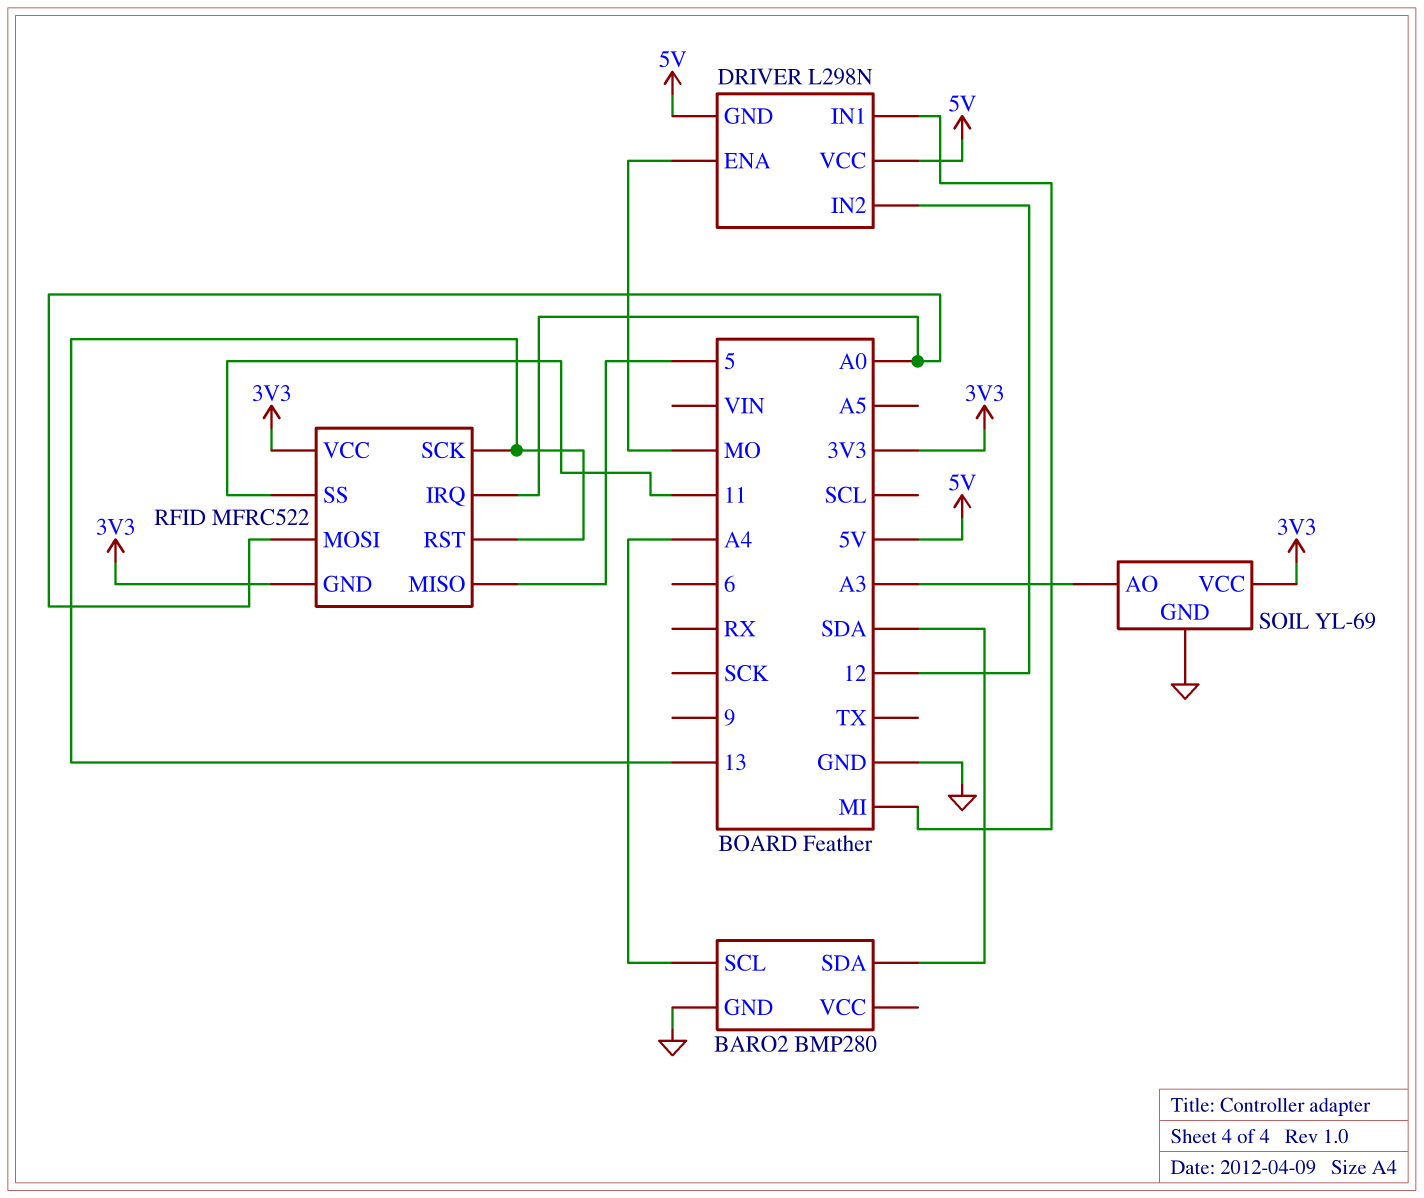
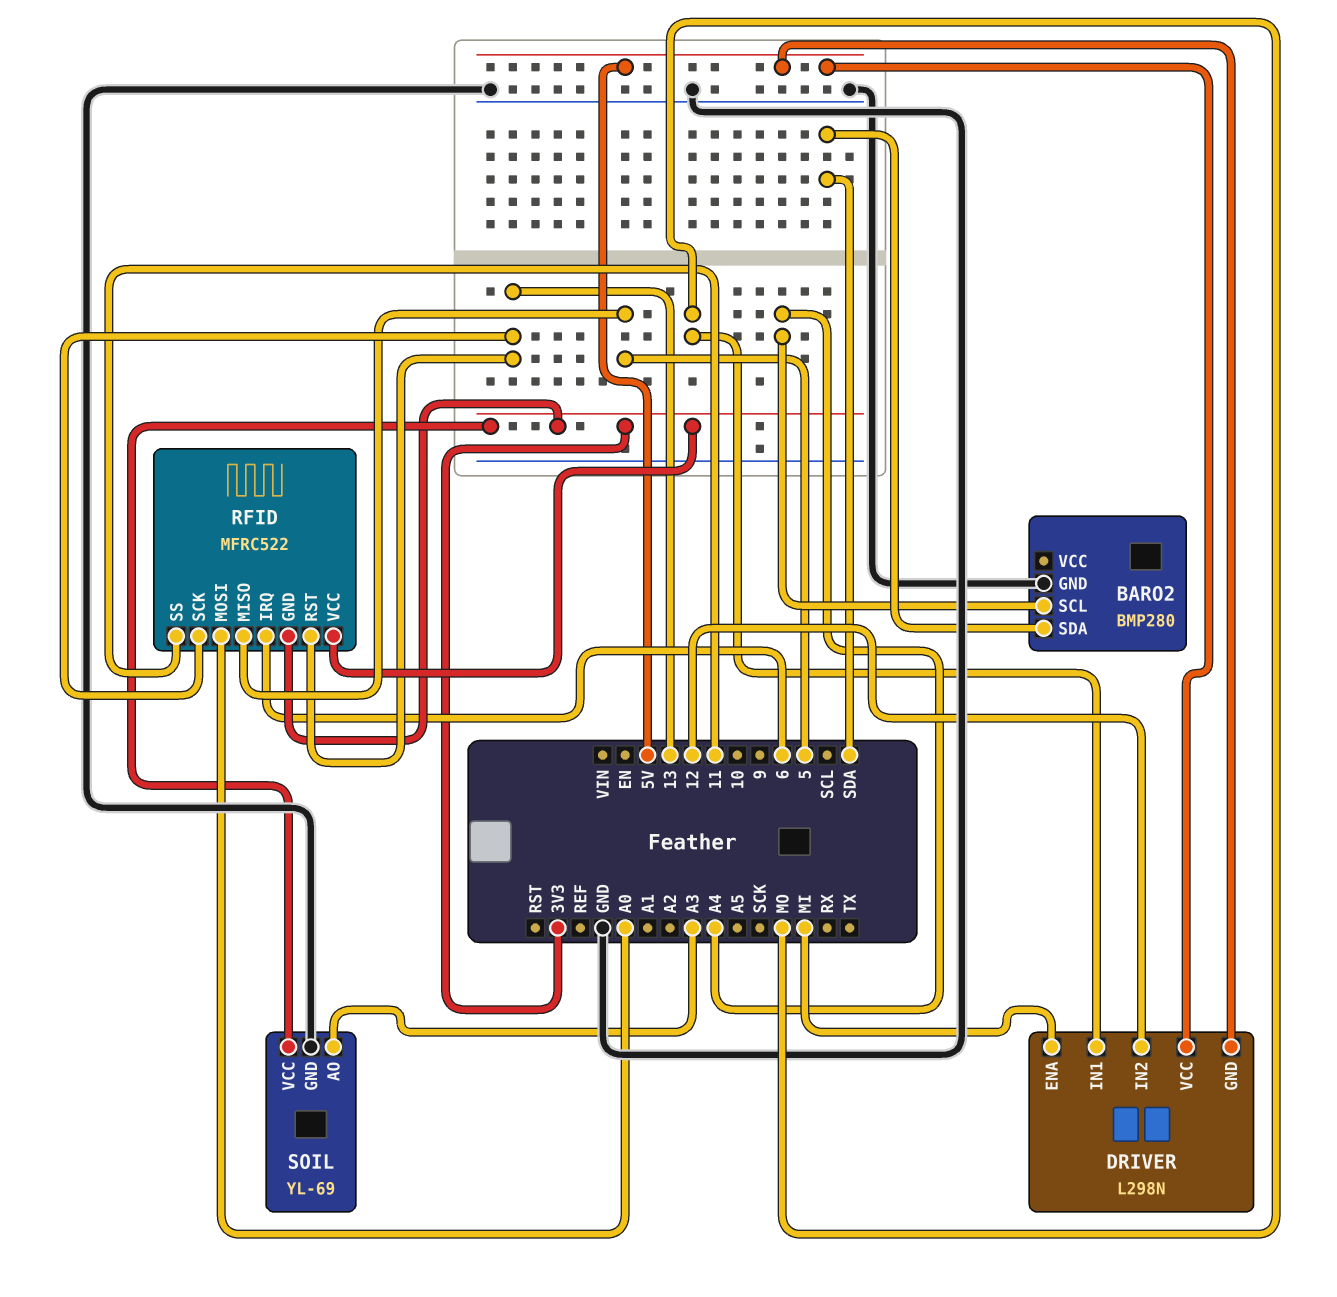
DRIVER pin ENA: MO -> MI
DRIVER pin IN1: MI -> MO
RFID pin IRQ: A0 -> 6

